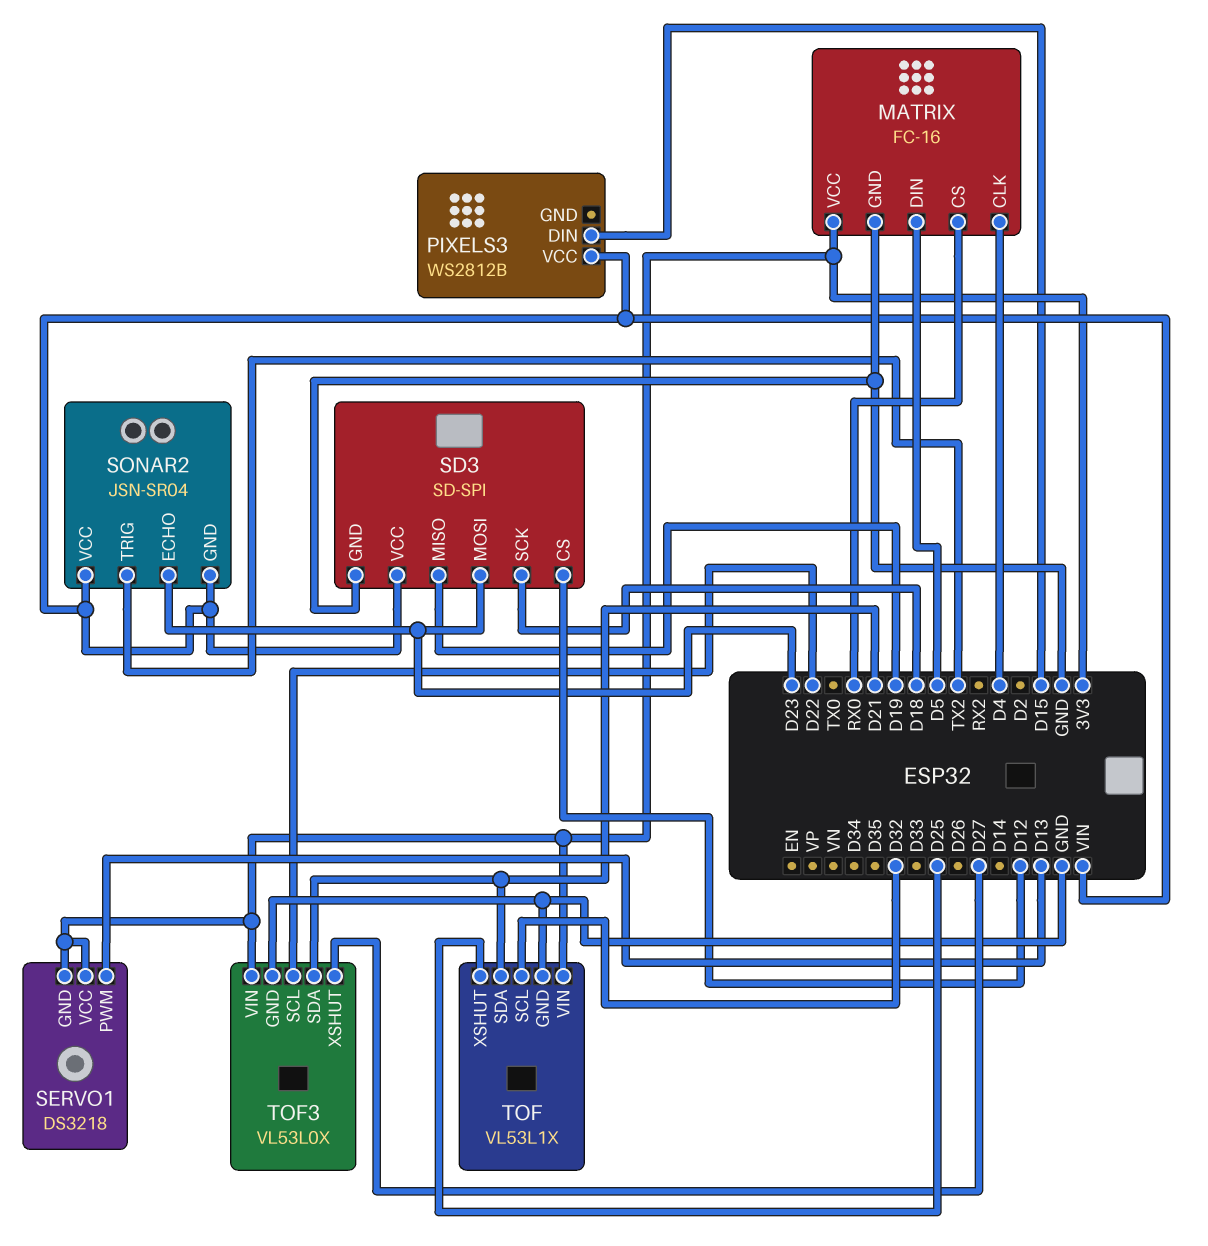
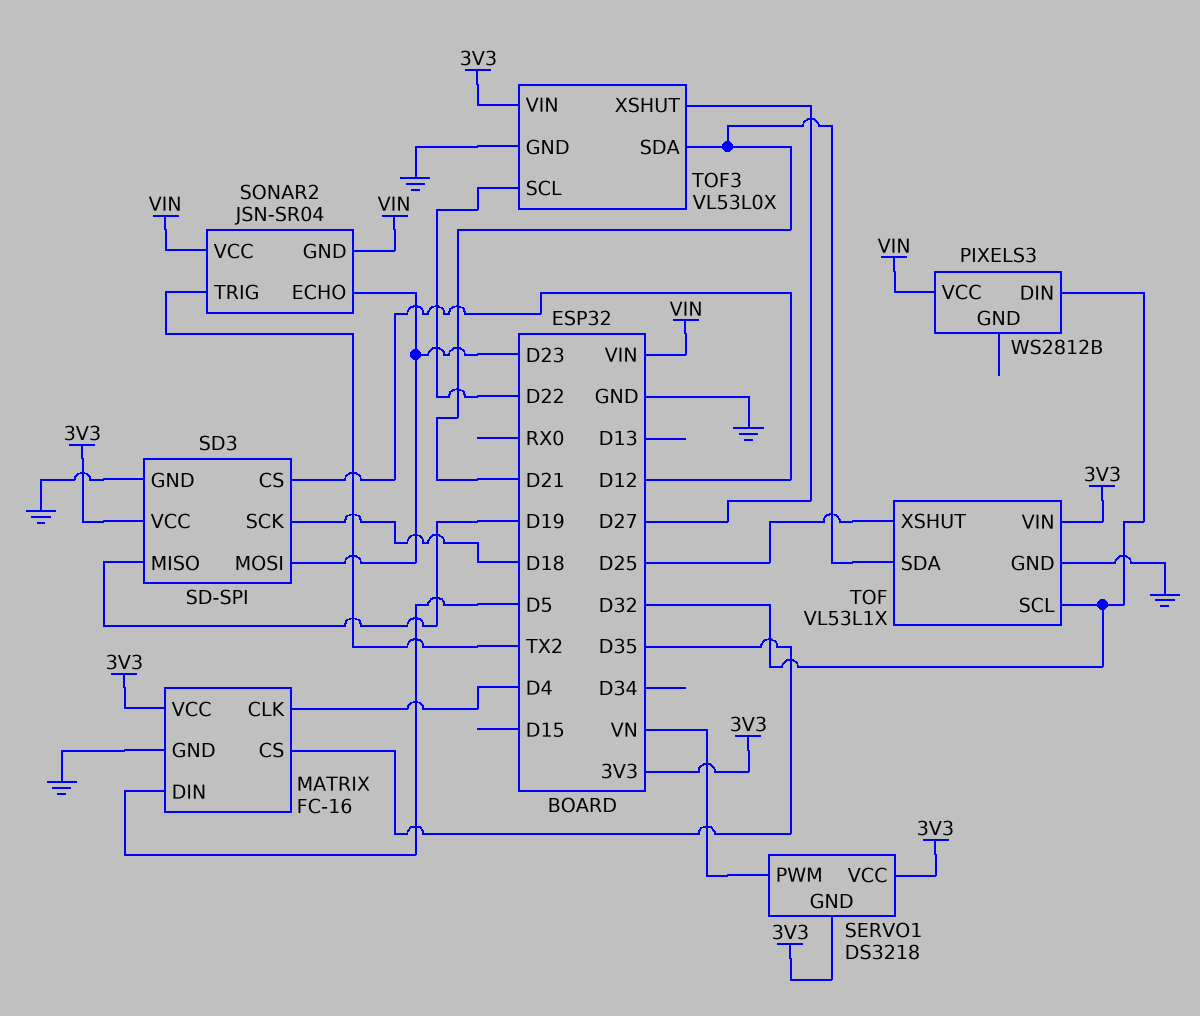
MATRIX pin CS: RX0 -> D35
PIXELS3 pin DIN: D15 -> D32
SD3 pin VCC: VIN -> 3V3
SERVO1 pin PWM: D13 -> VN

